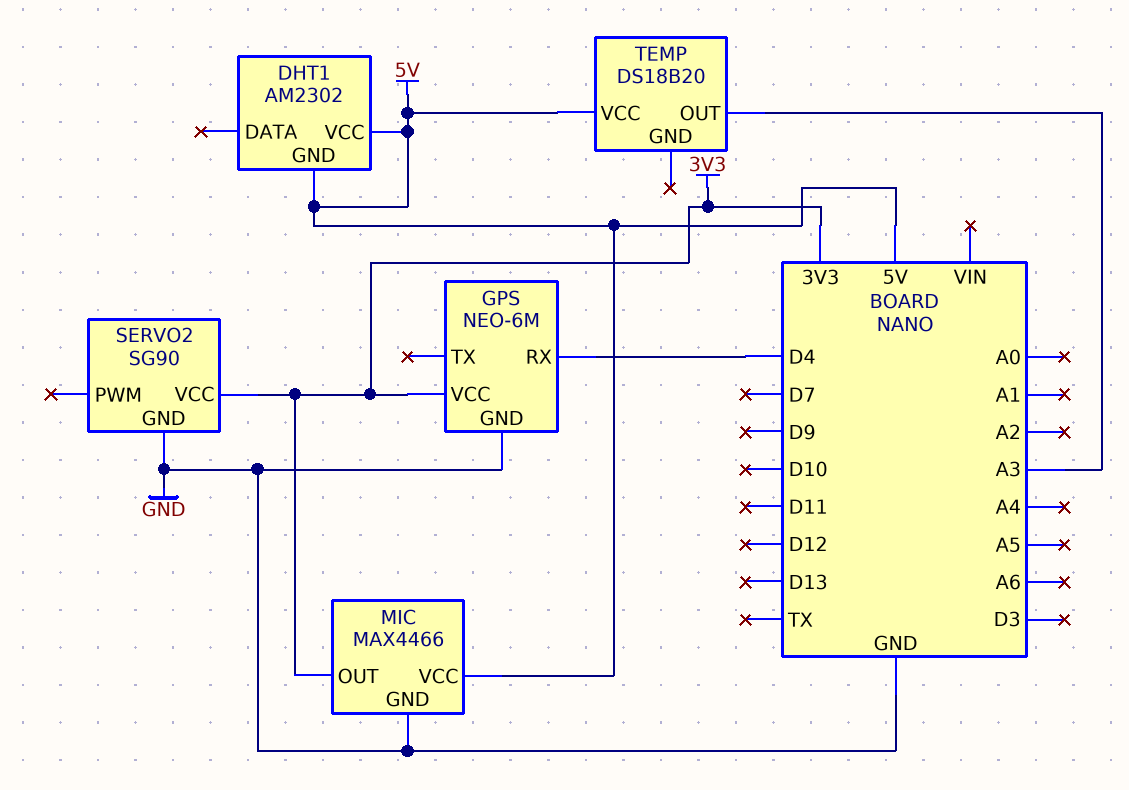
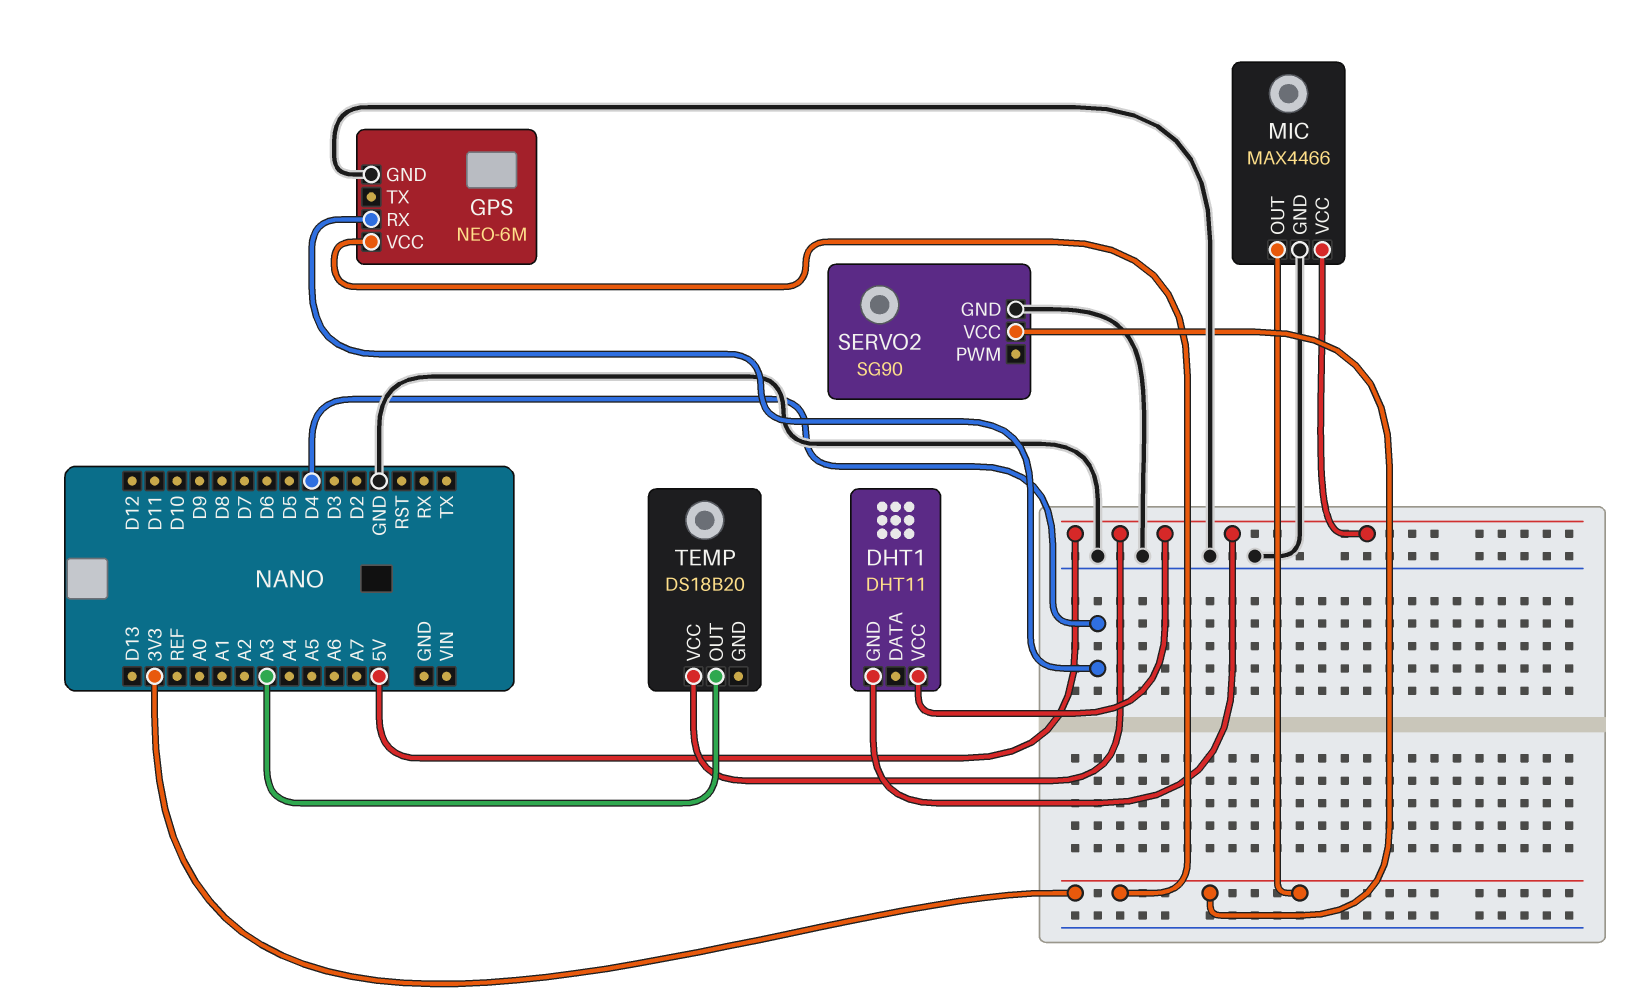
DHT1: AM2302 -> DHT11

